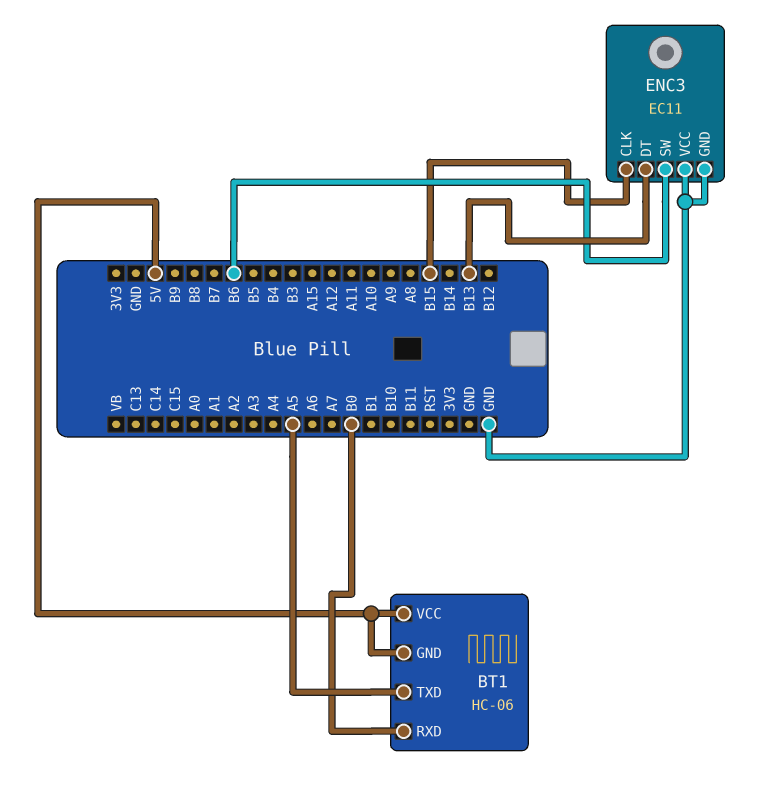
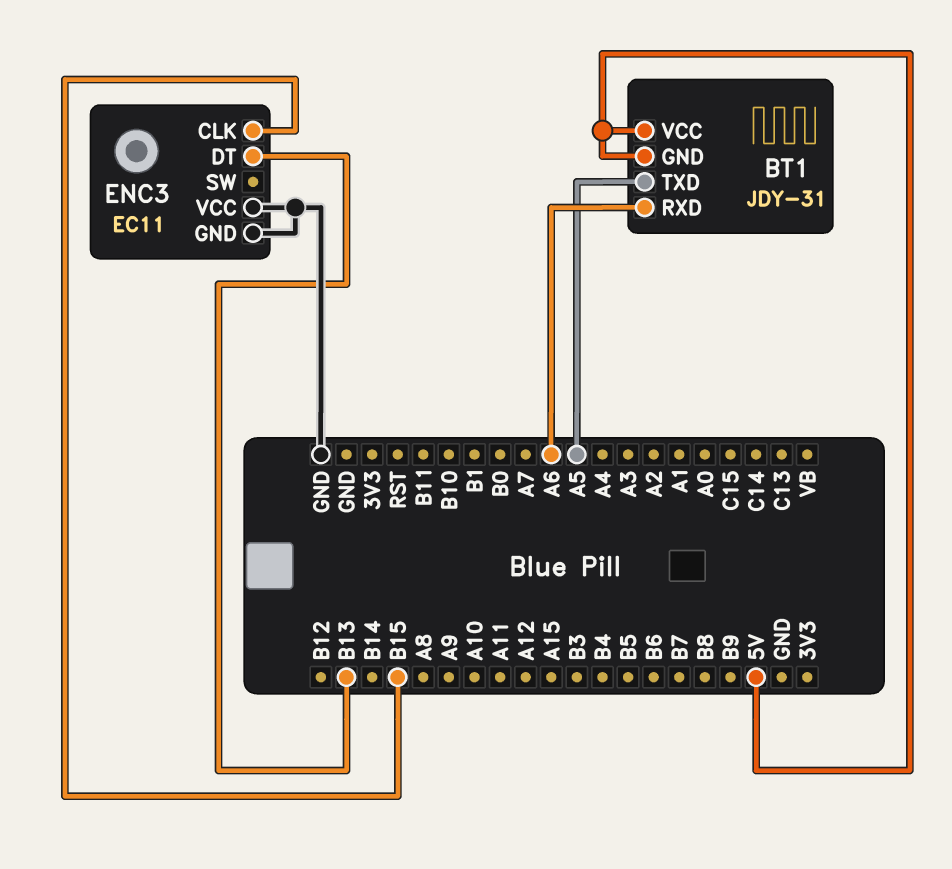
BT1: HC-06 -> JDY-31
BT1 pin RXD: B0 -> A6
ENC3 pin SW: B6 -> none

